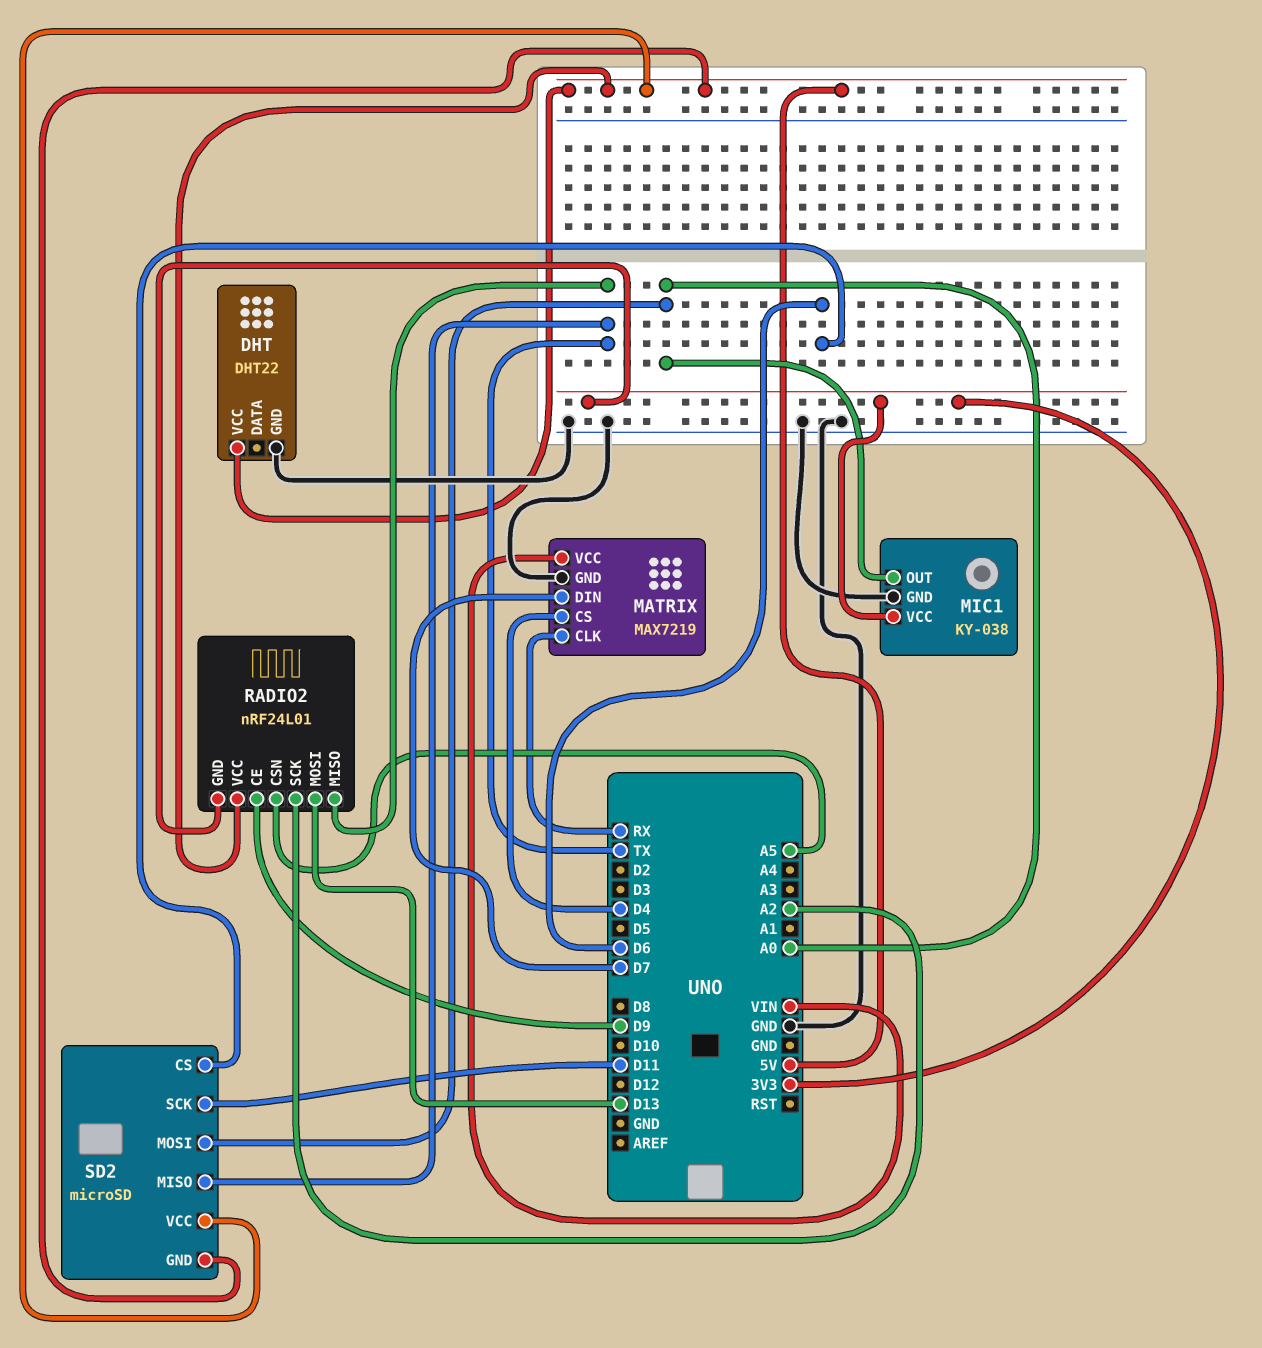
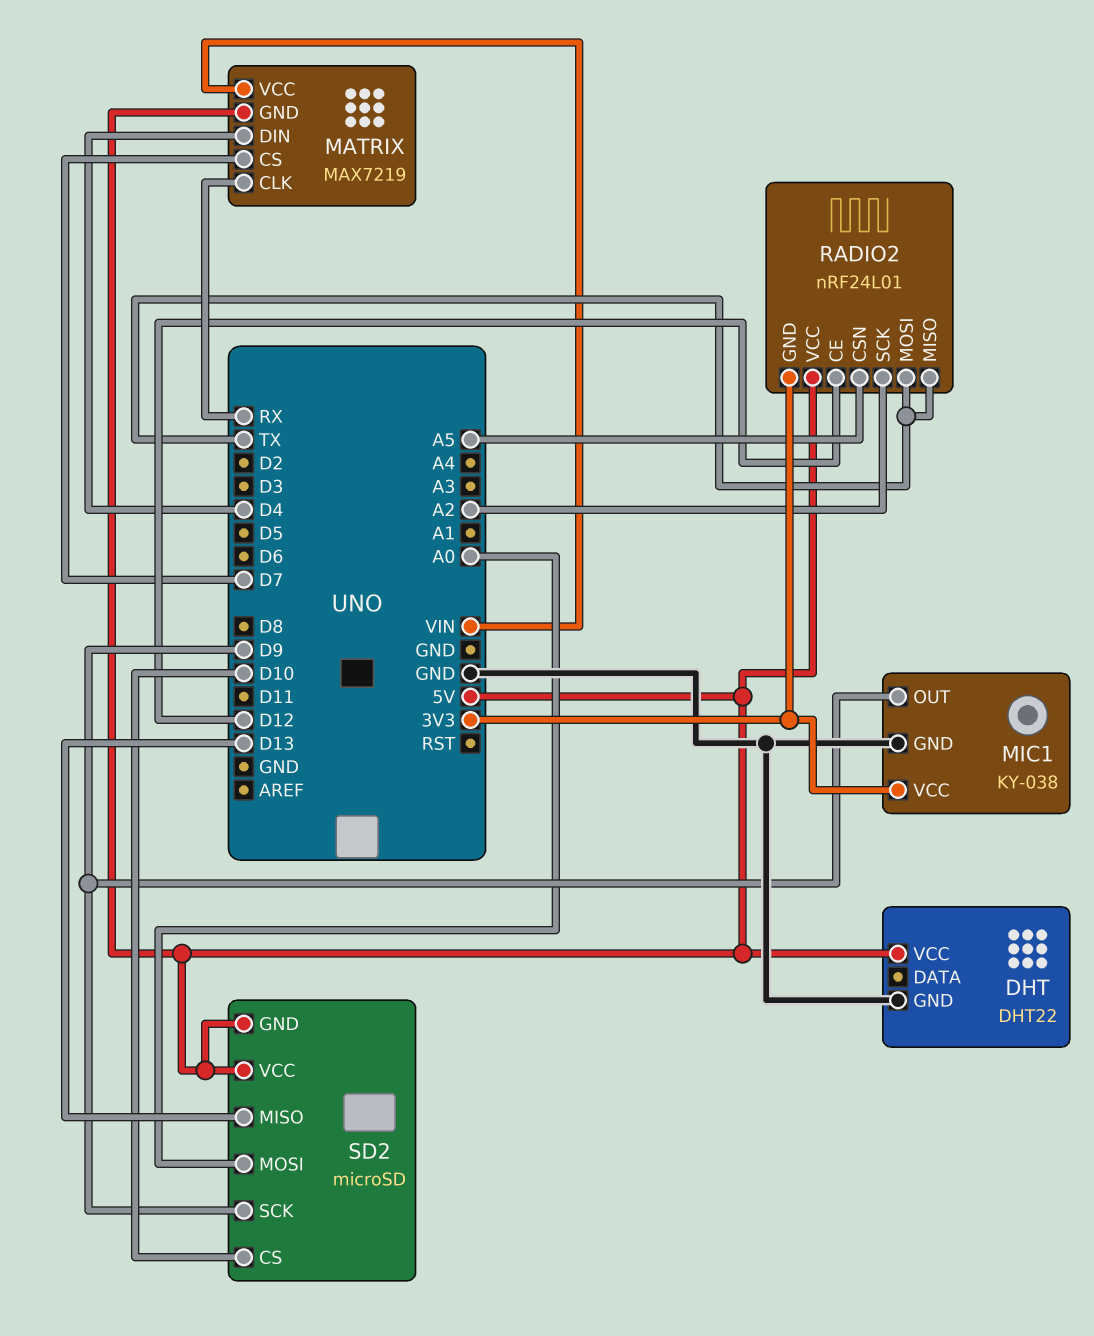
MATRIX pin CS: D4 -> D7
MATRIX pin DIN: D7 -> D4
MATRIX pin GND: GND -> 5V
MIC1 pin OUT: A0 -> D9
RADIO2 pin CE: D9 -> D12
RADIO2 pin MOSI: D13 -> TX
SD2 pin CS: D6 -> D10
SD2 pin MISO: TX -> D13
SD2 pin SCK: D11 -> D9

